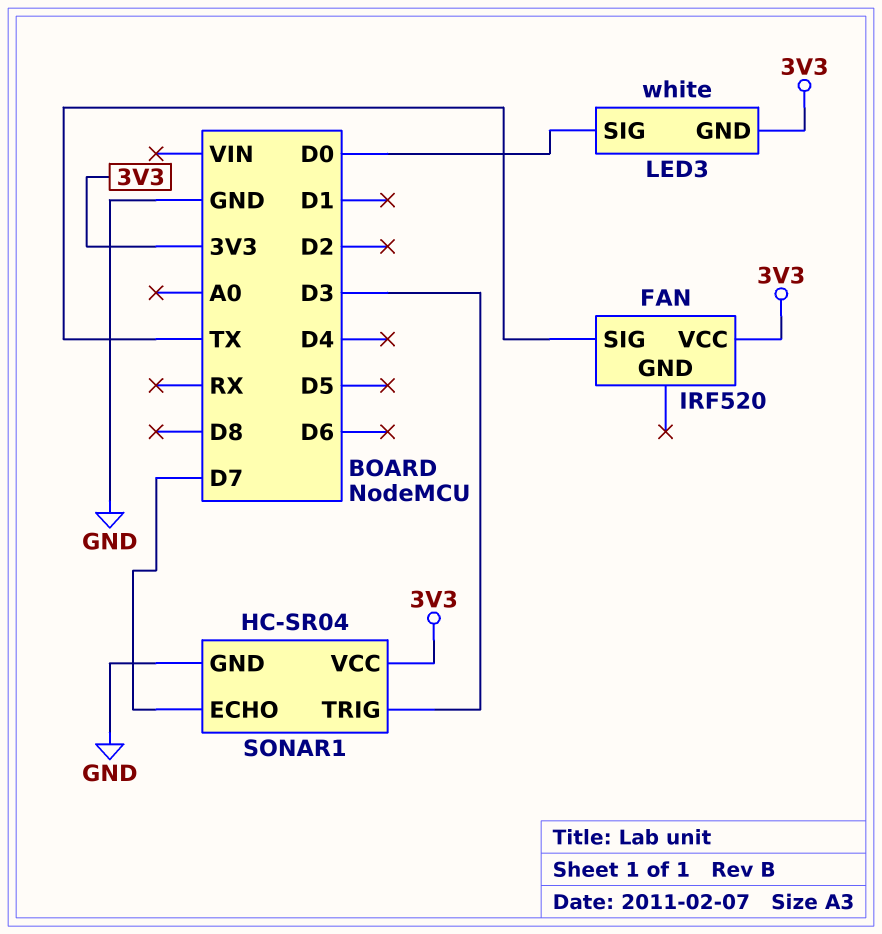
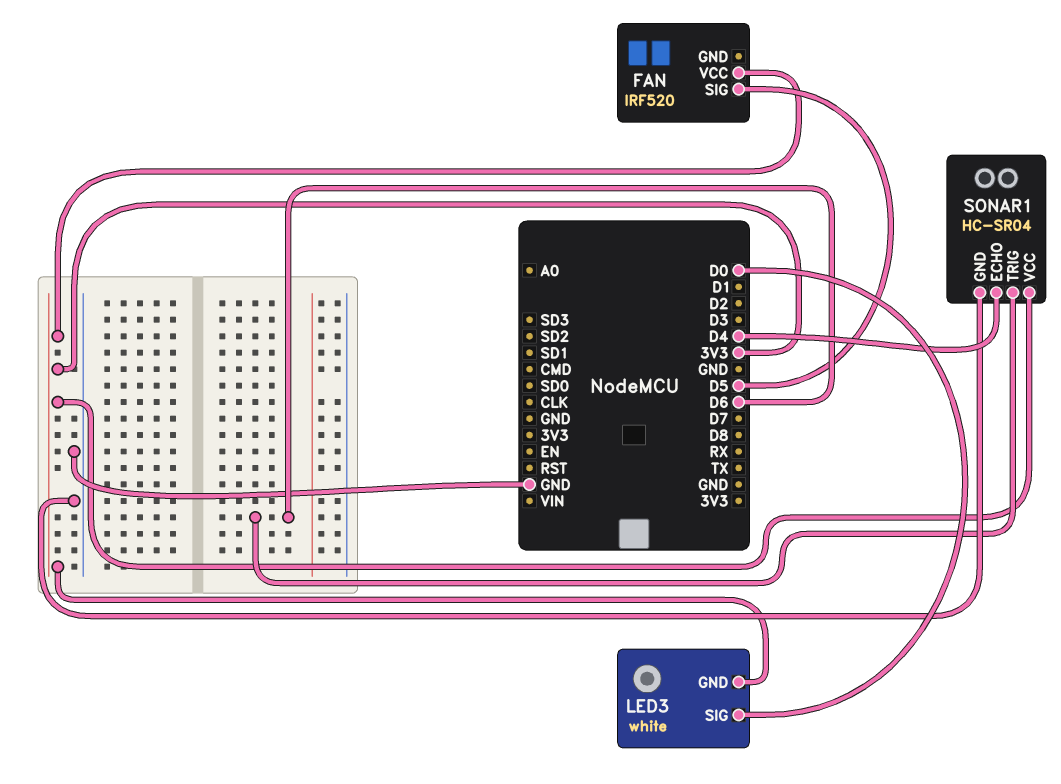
FAN pin SIG: TX -> D5
SONAR1 pin ECHO: D7 -> D4
SONAR1 pin TRIG: D3 -> D6

